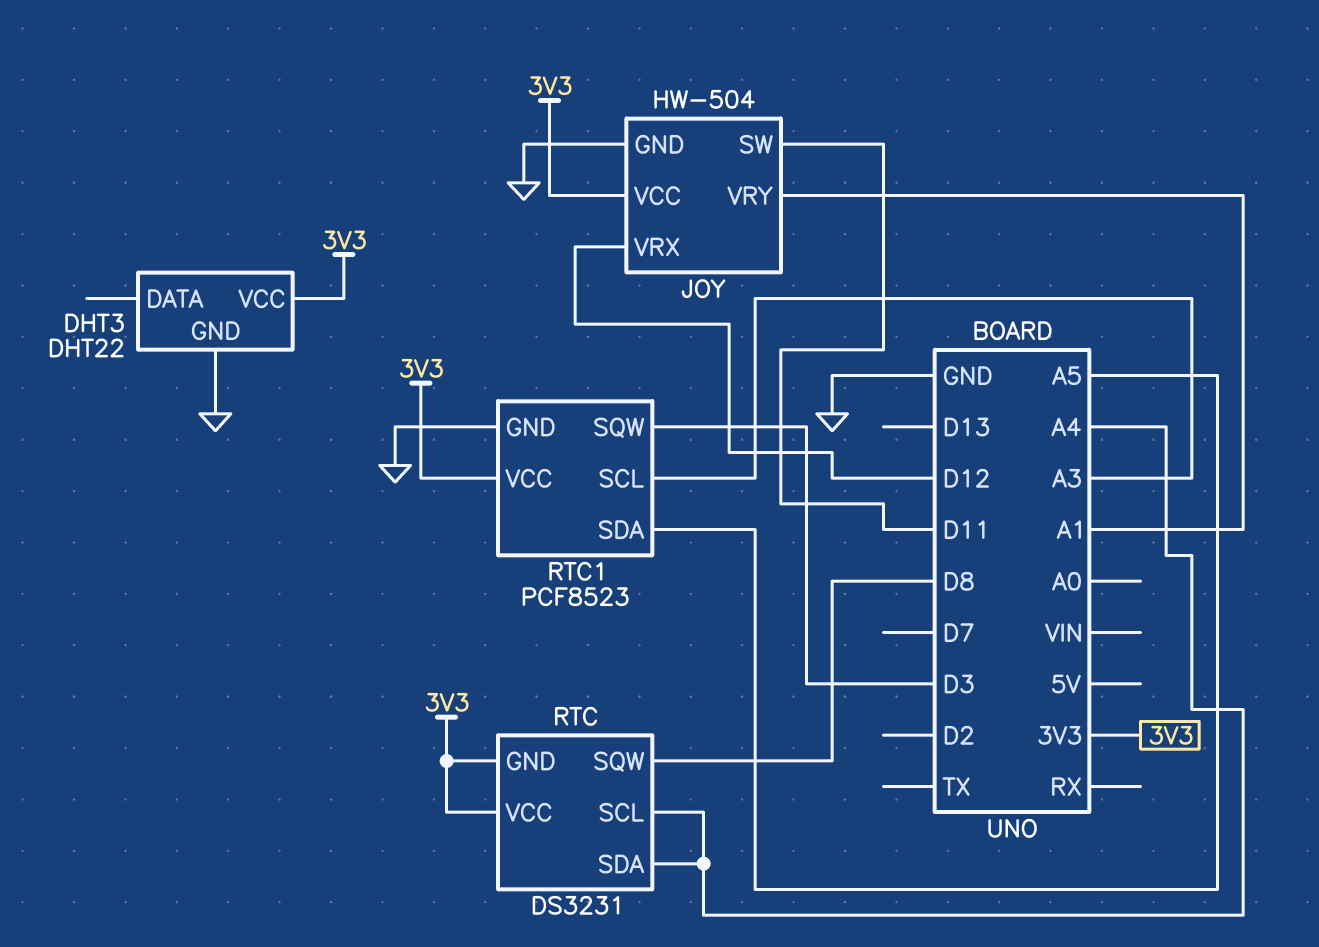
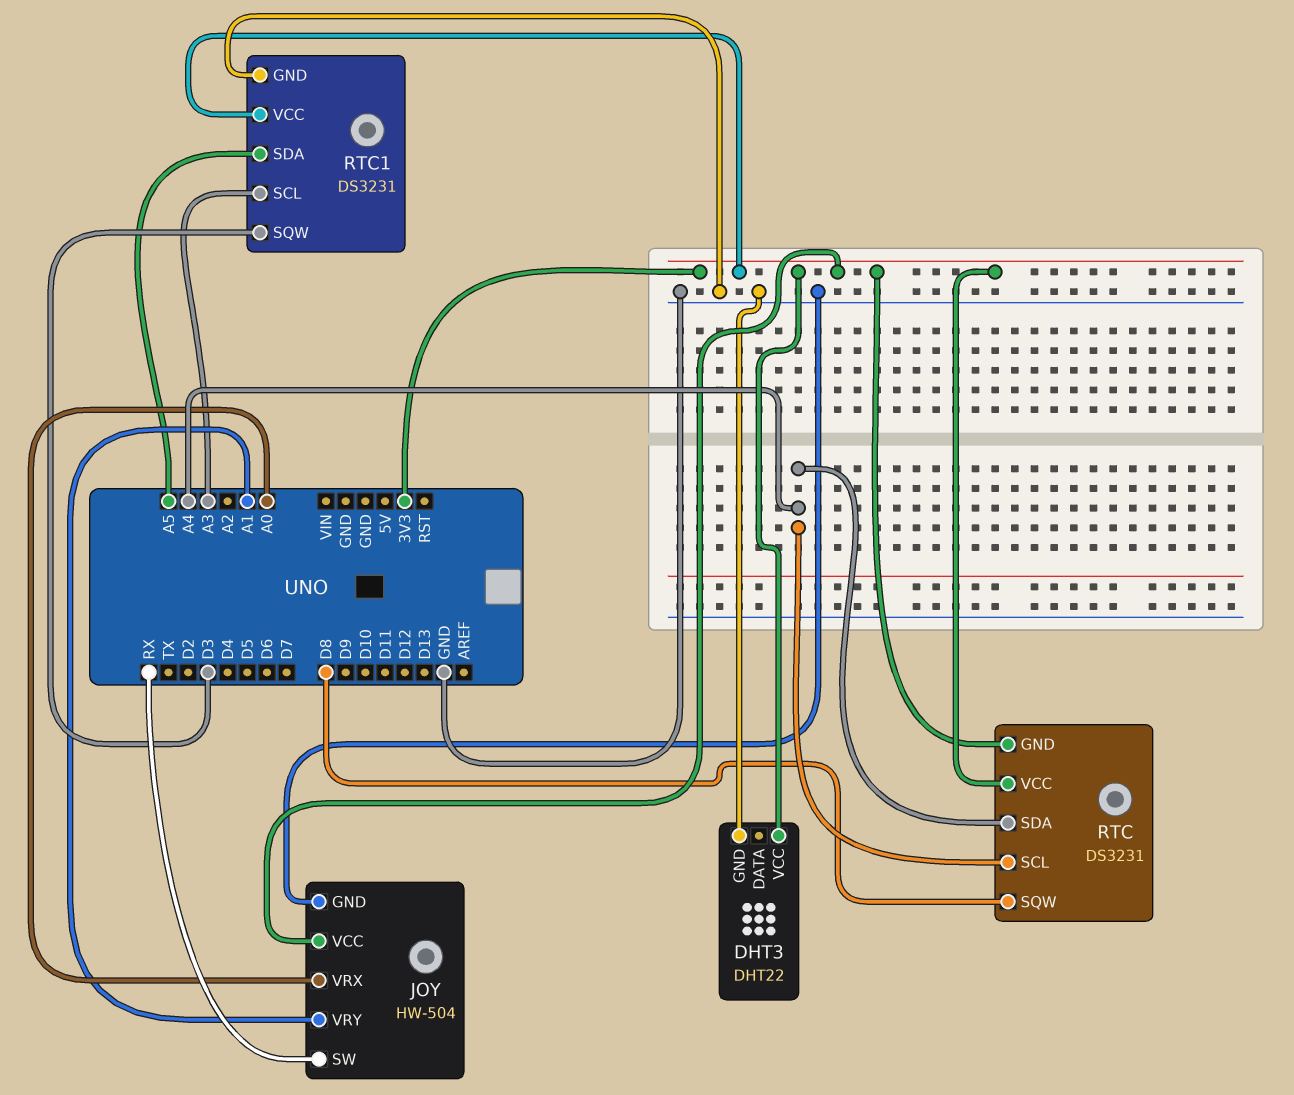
JOY pin SW: D11 -> RX
JOY pin VRX: D12 -> A0
RTC1: PCF8523 -> DS3231

